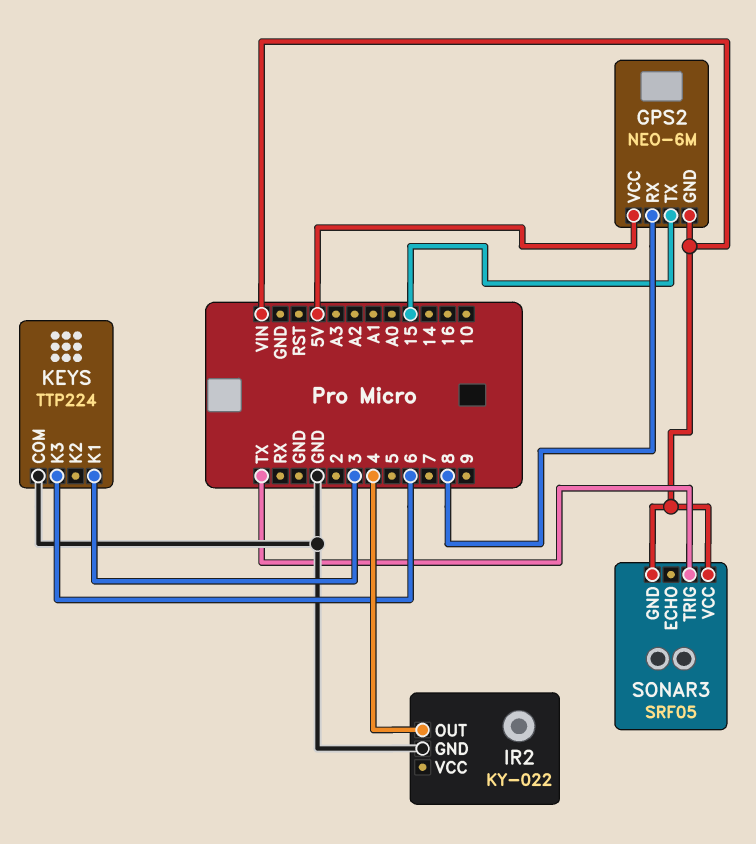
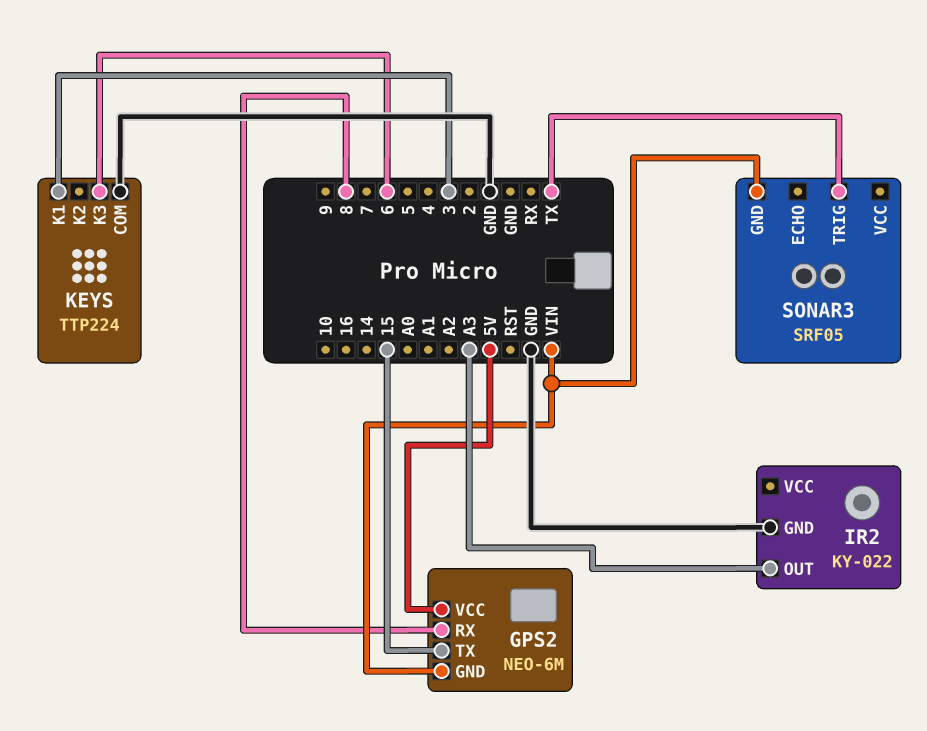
IR2 pin OUT: 4 -> A3
SONAR3 pin VCC: VIN -> none

